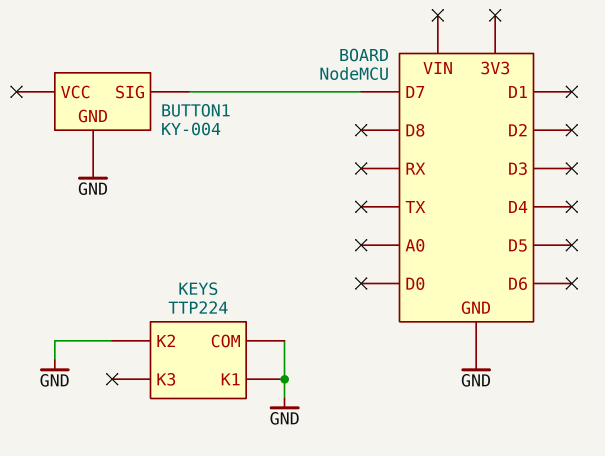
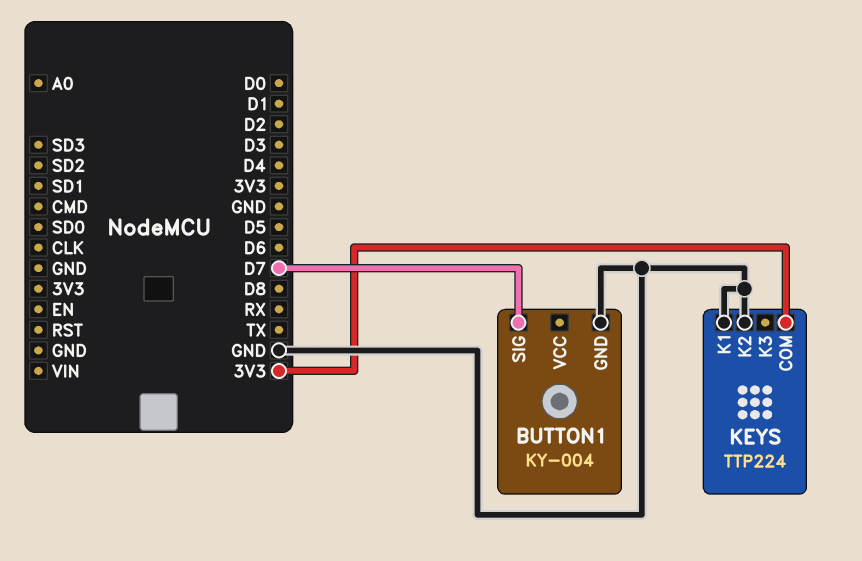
KEYS pin COM: GND -> 3V3

